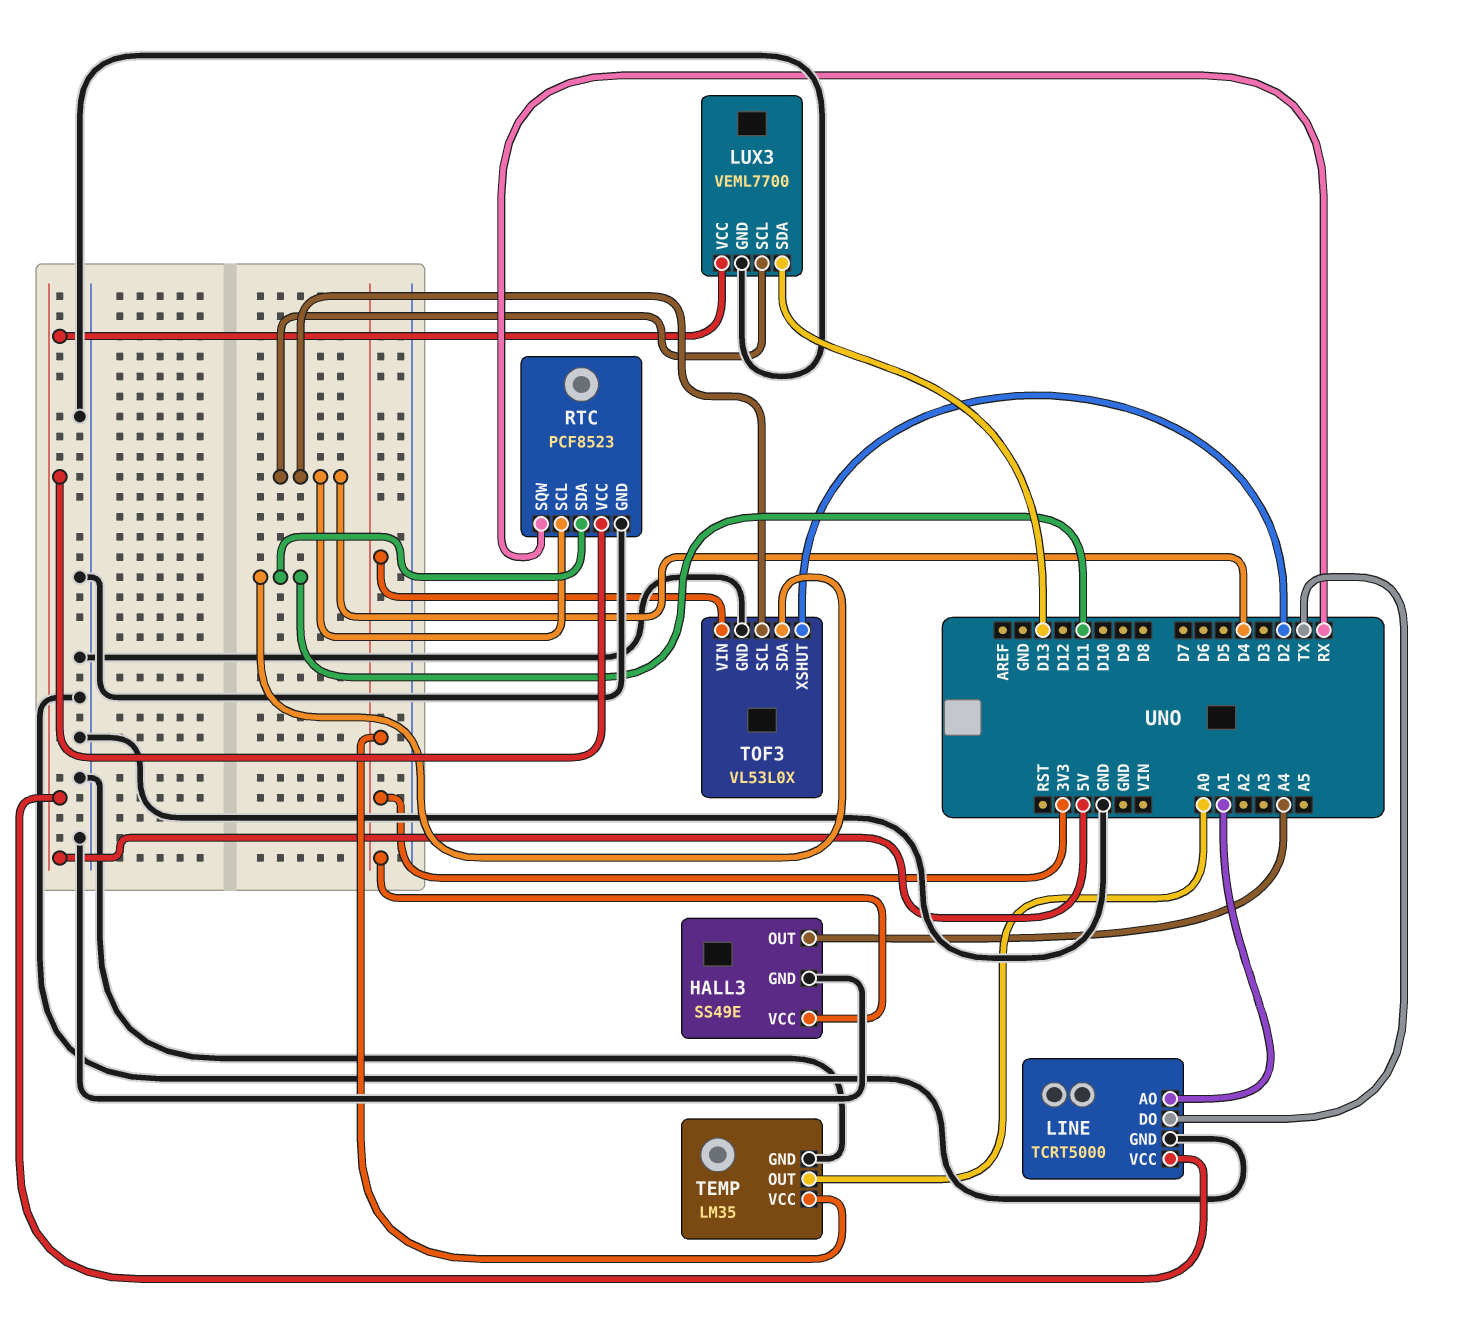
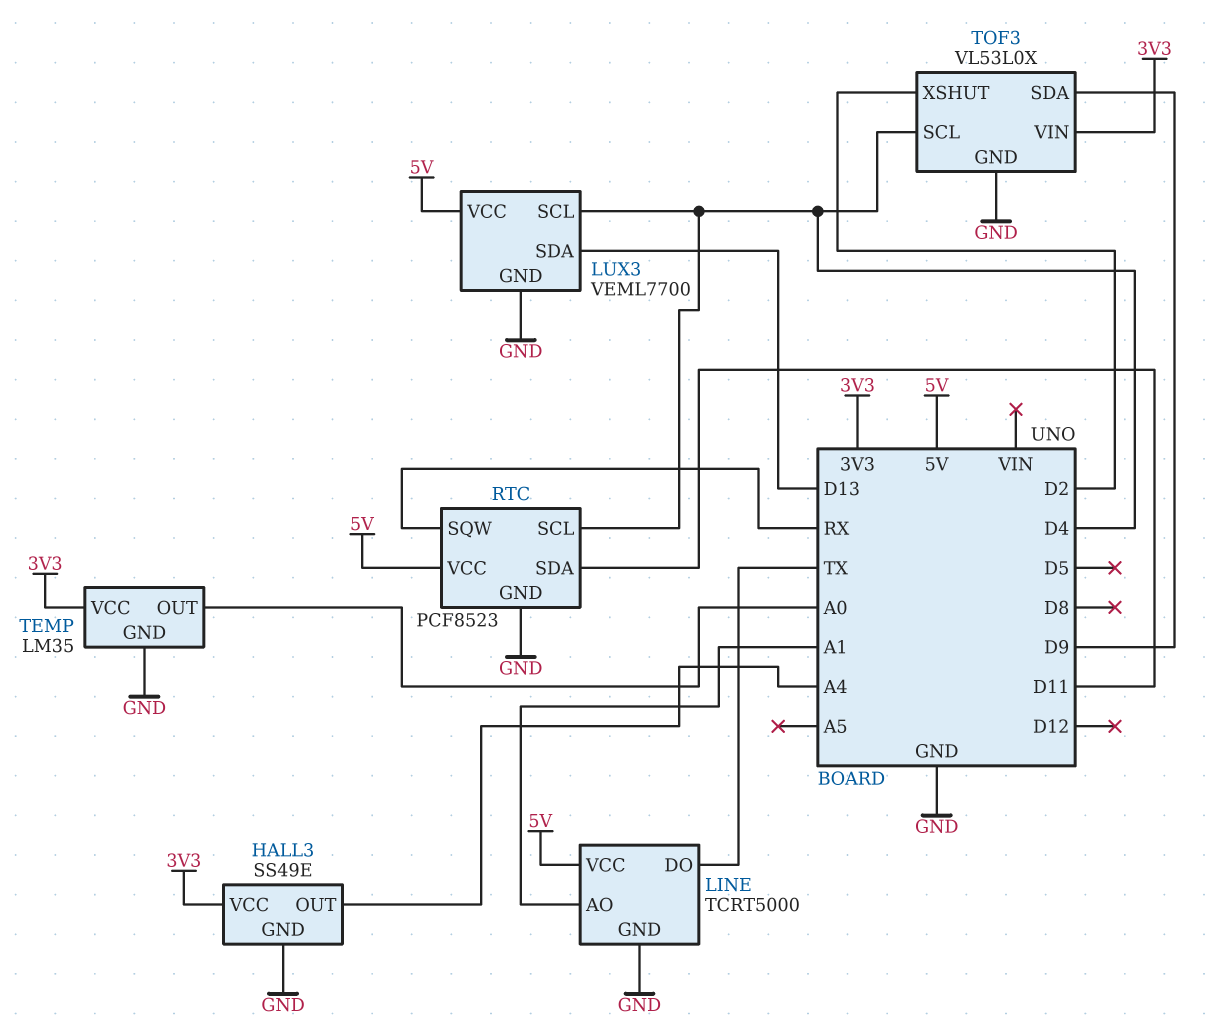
TOF3 pin SDA: D11 -> D9

